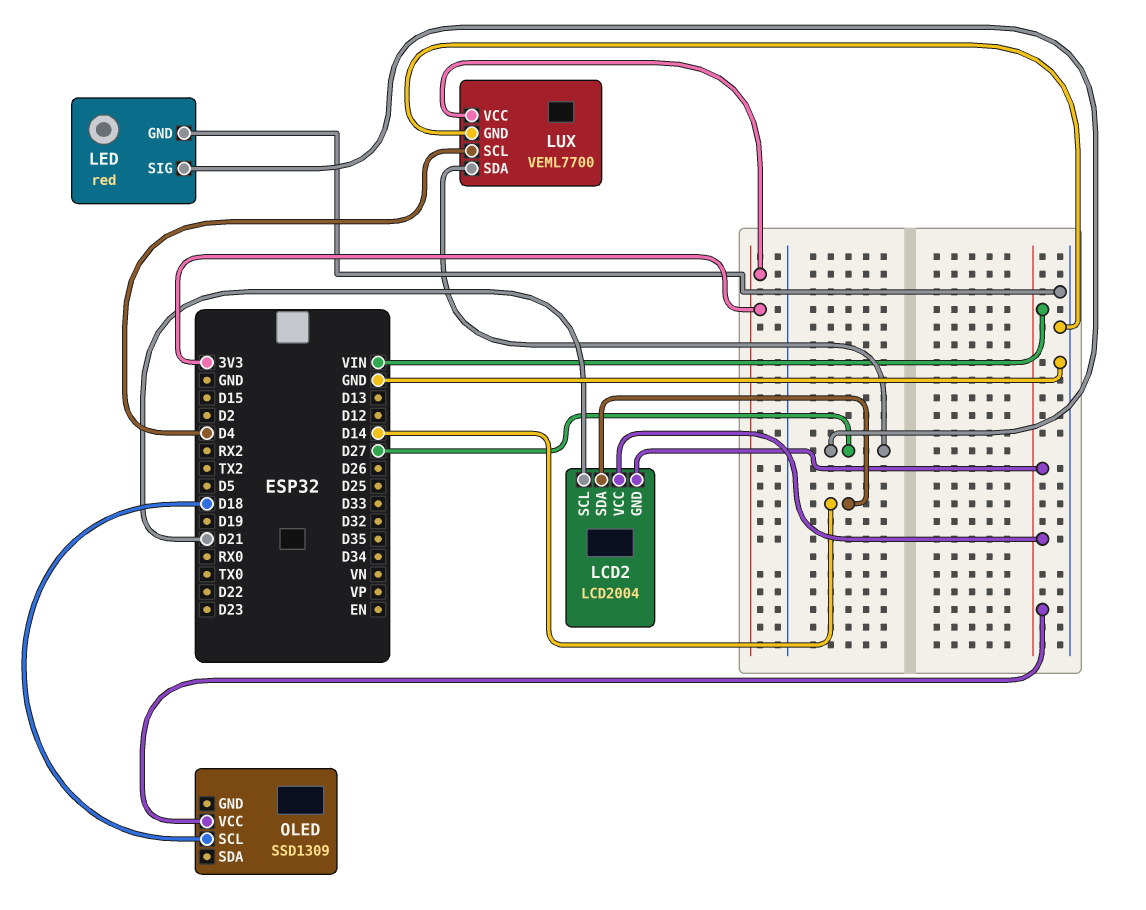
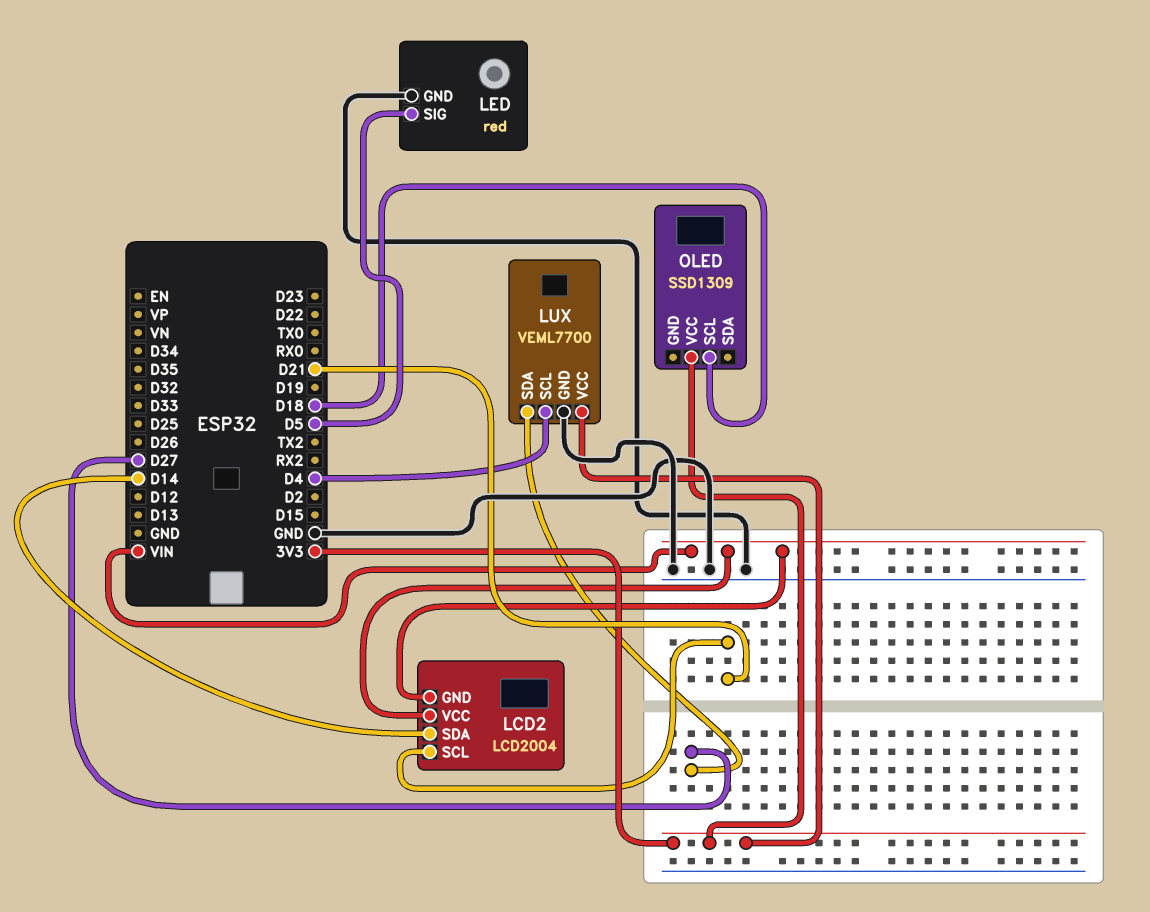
LED pin SIG: D27 -> D5
OLED pin VCC: VIN -> 3V3

